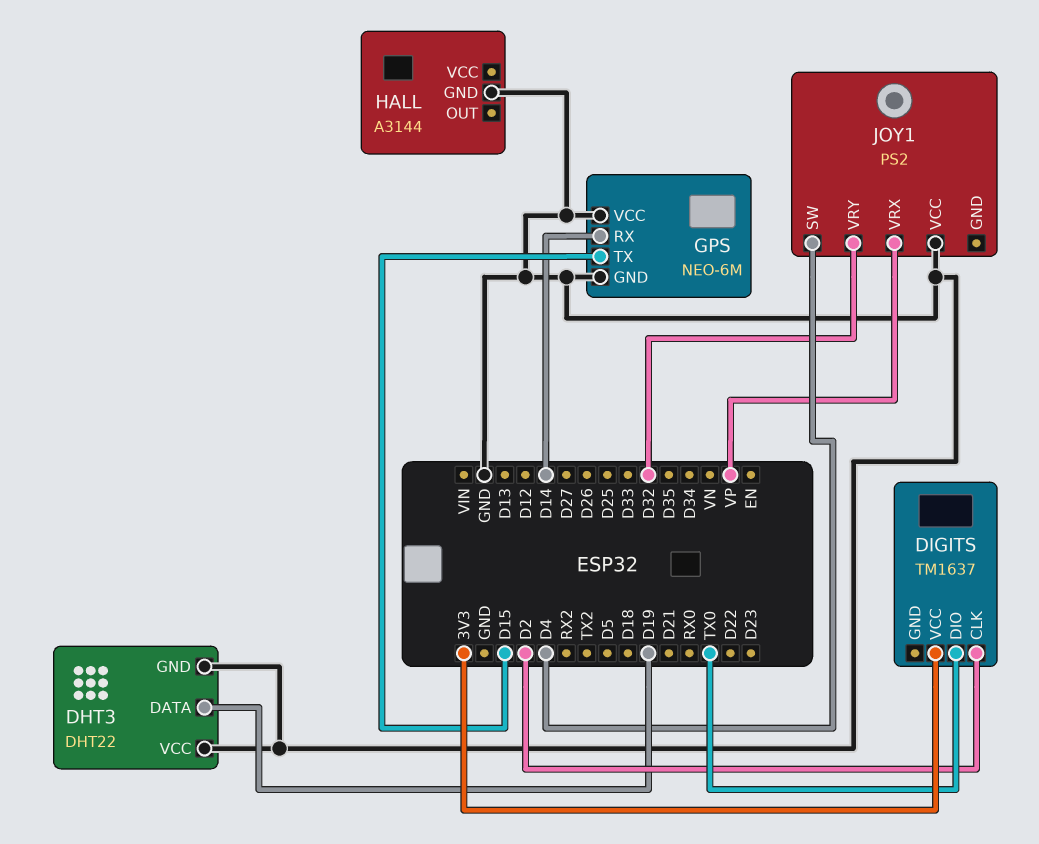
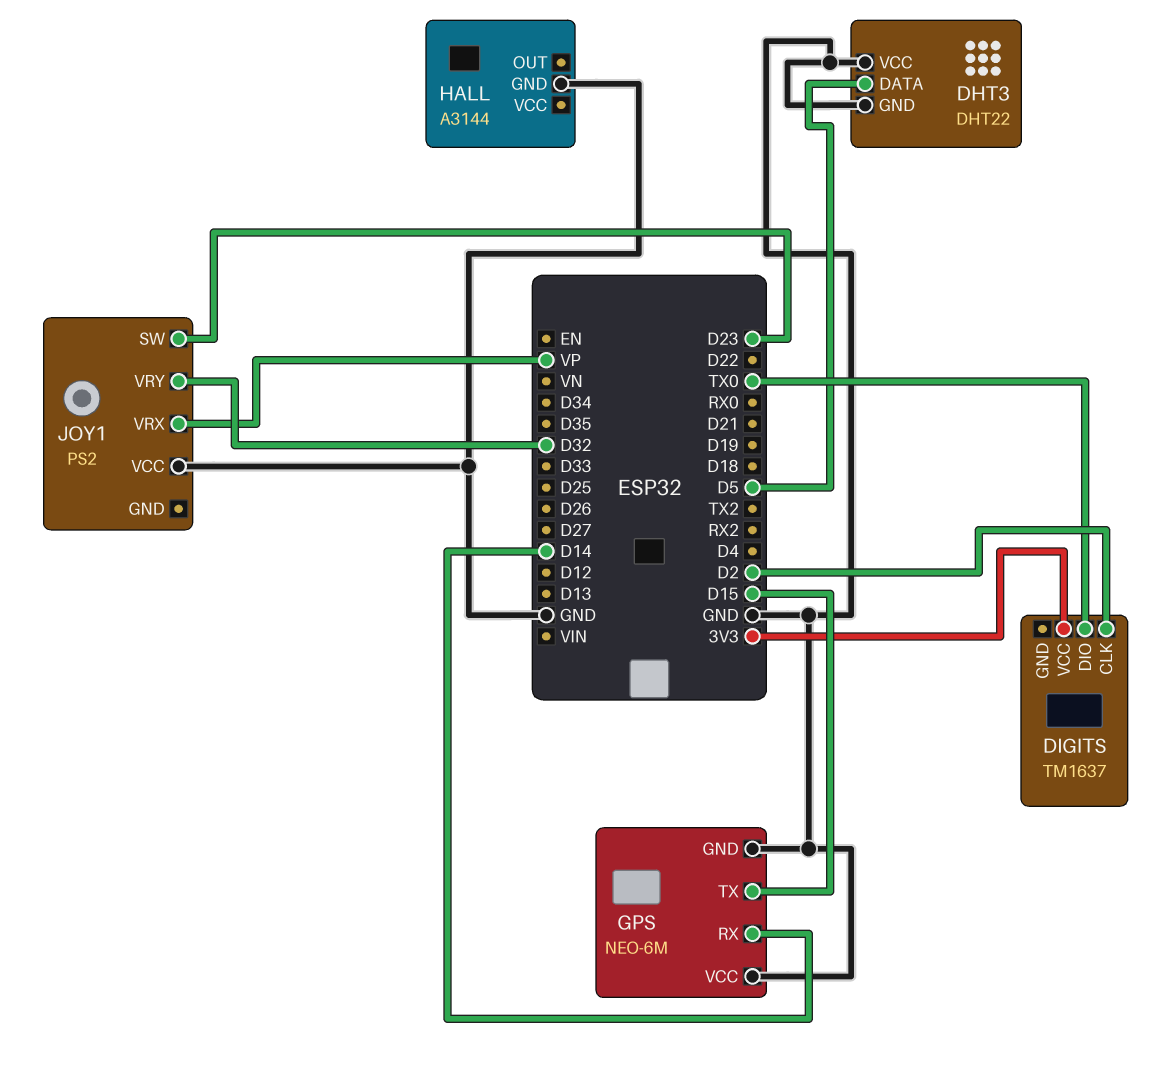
DHT3 pin DATA: D19 -> D5
JOY1 pin SW: D4 -> D23

